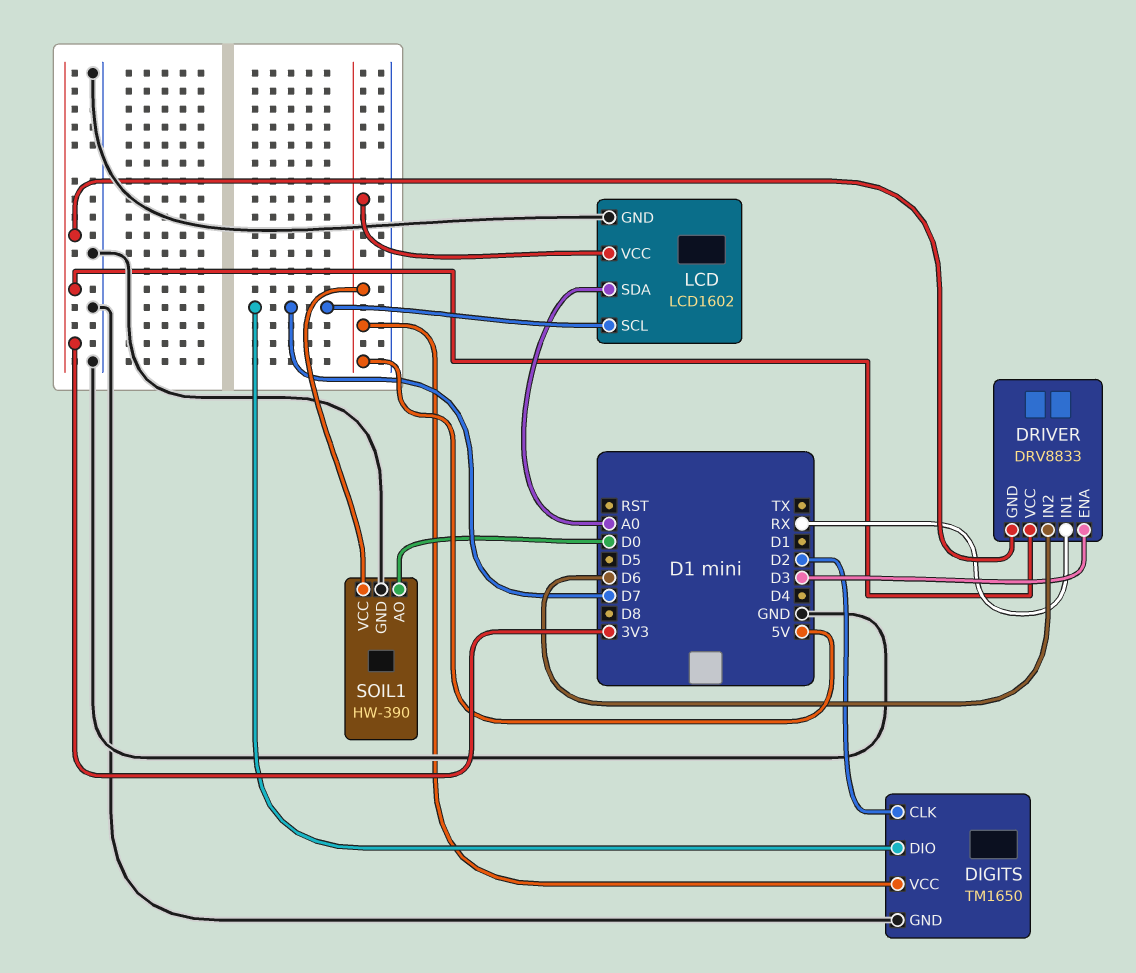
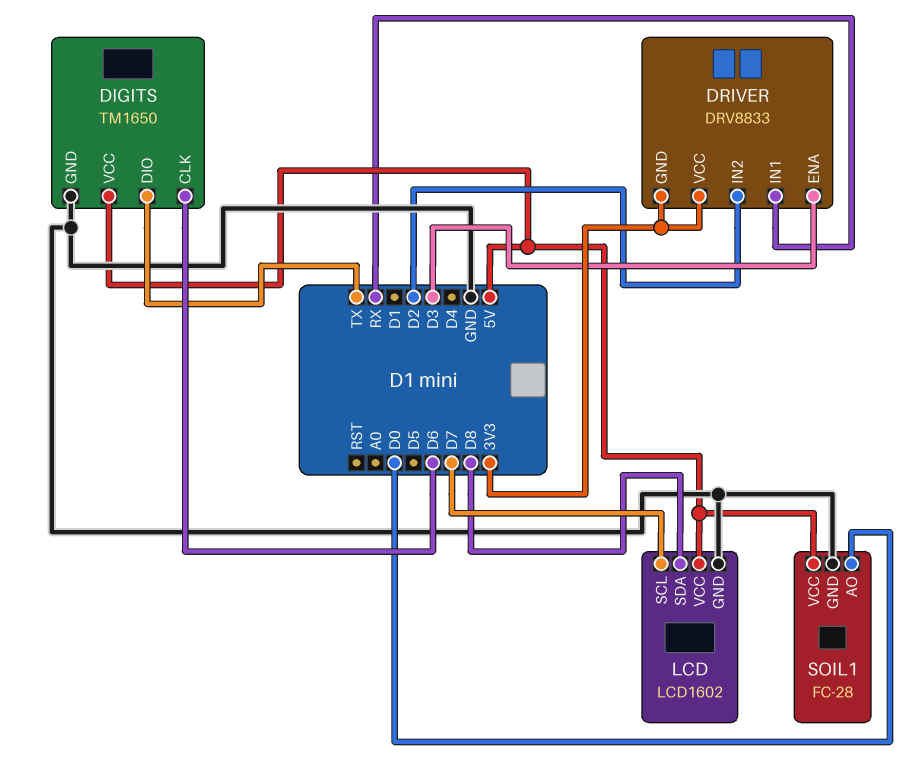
DIGITS pin CLK: D2 -> D6
DIGITS pin DIO: D7 -> TX
DRIVER pin IN2: D6 -> D2
LCD pin SDA: A0 -> D8
SOIL1: HW-390 -> FC-28

